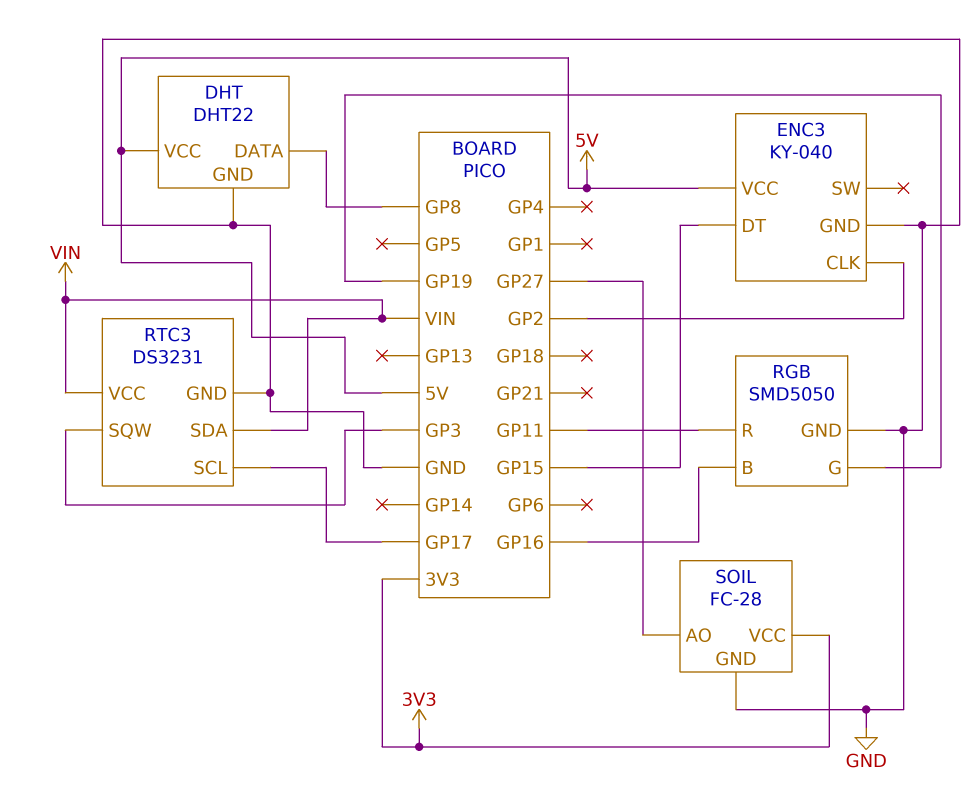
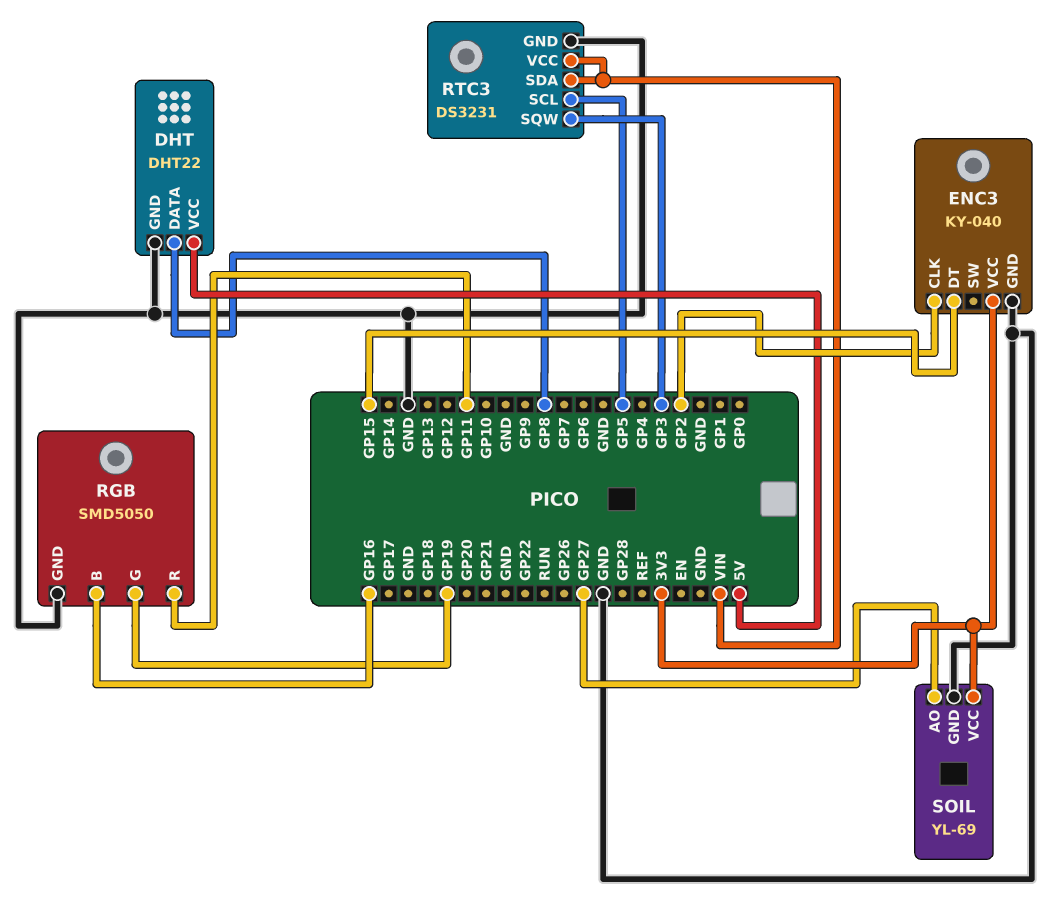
ENC3 pin VCC: 5V -> 3V3
RTC3 pin SCL: GP17 -> GP5
SOIL: FC-28 -> YL-69

